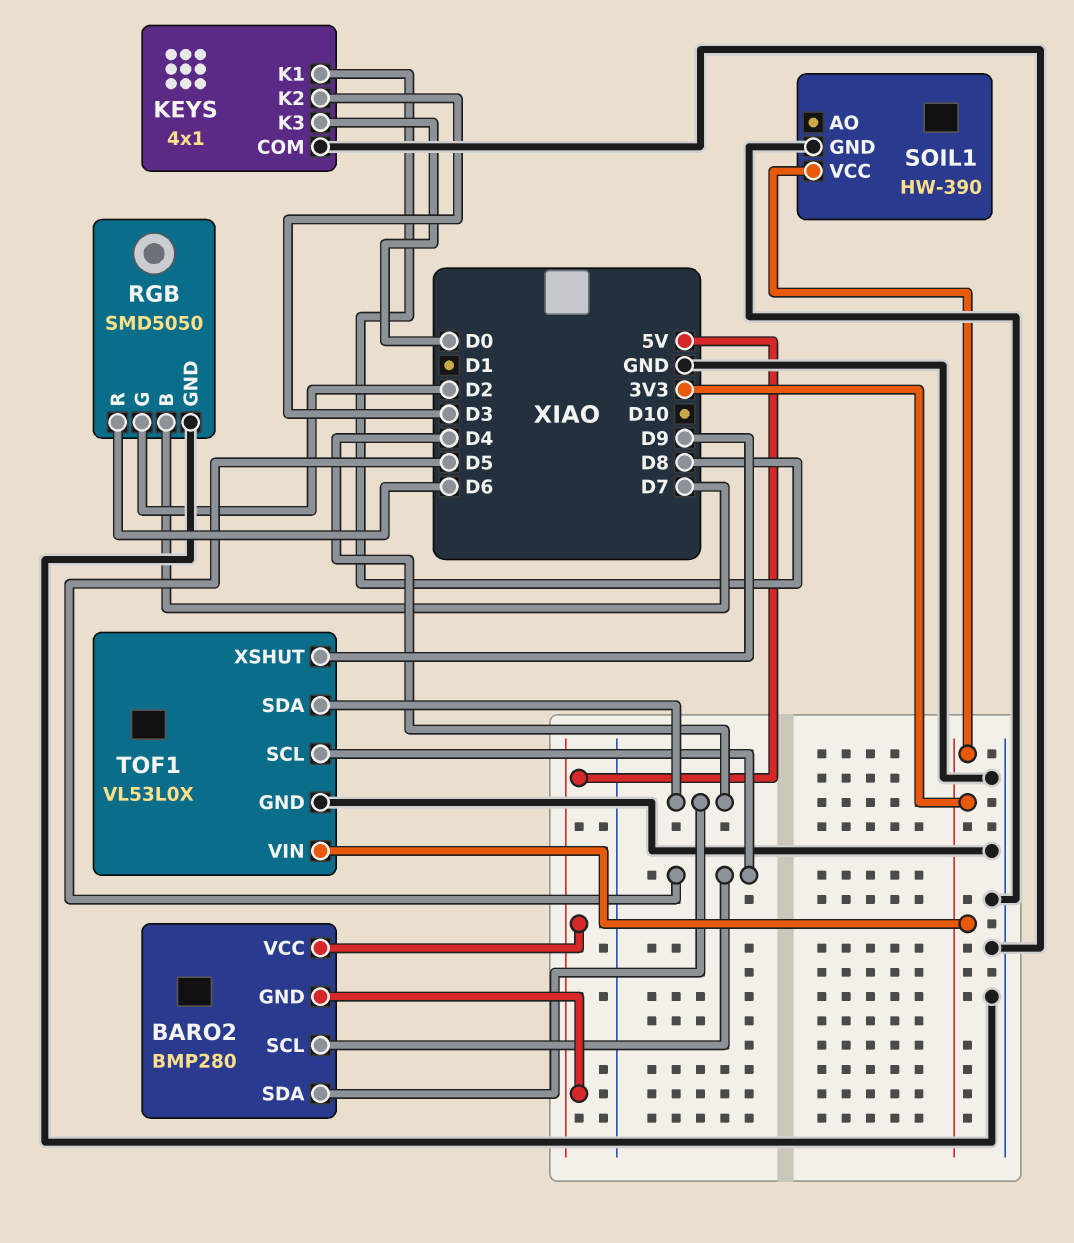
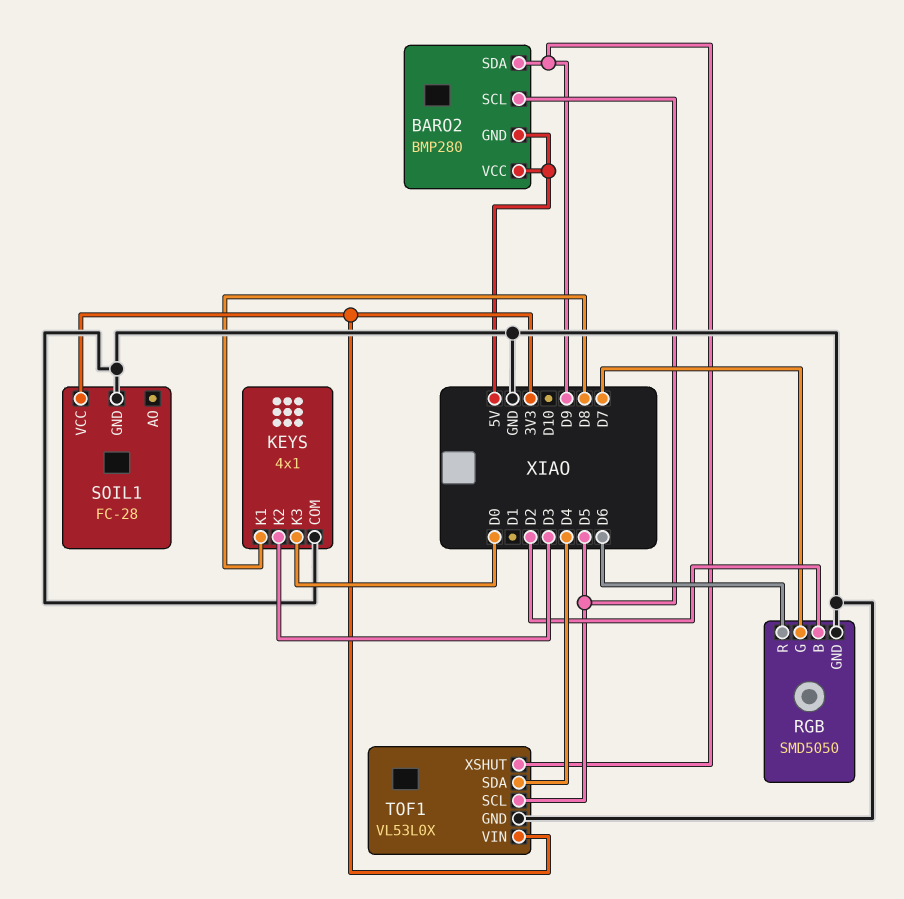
BARO2 pin SDA: D4 -> D9
RGB pin B: D7 -> D2
RGB pin G: D2 -> D7
SOIL1: HW-390 -> FC-28

